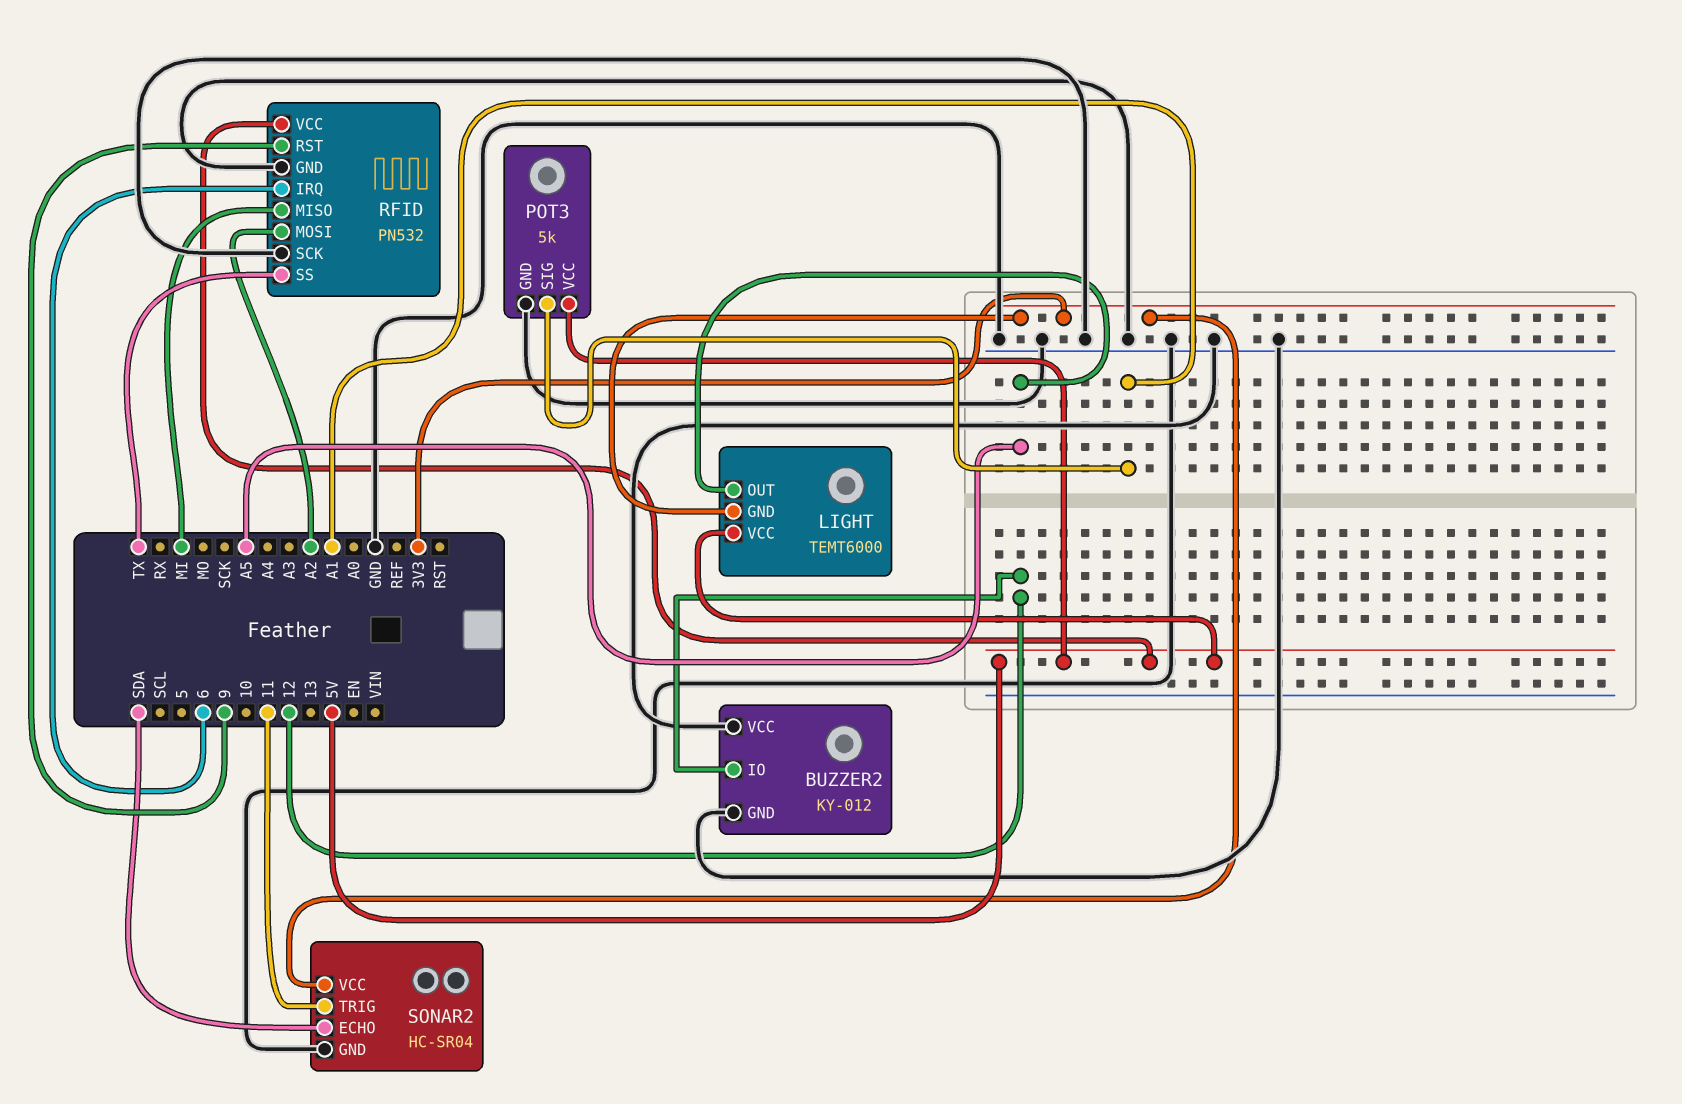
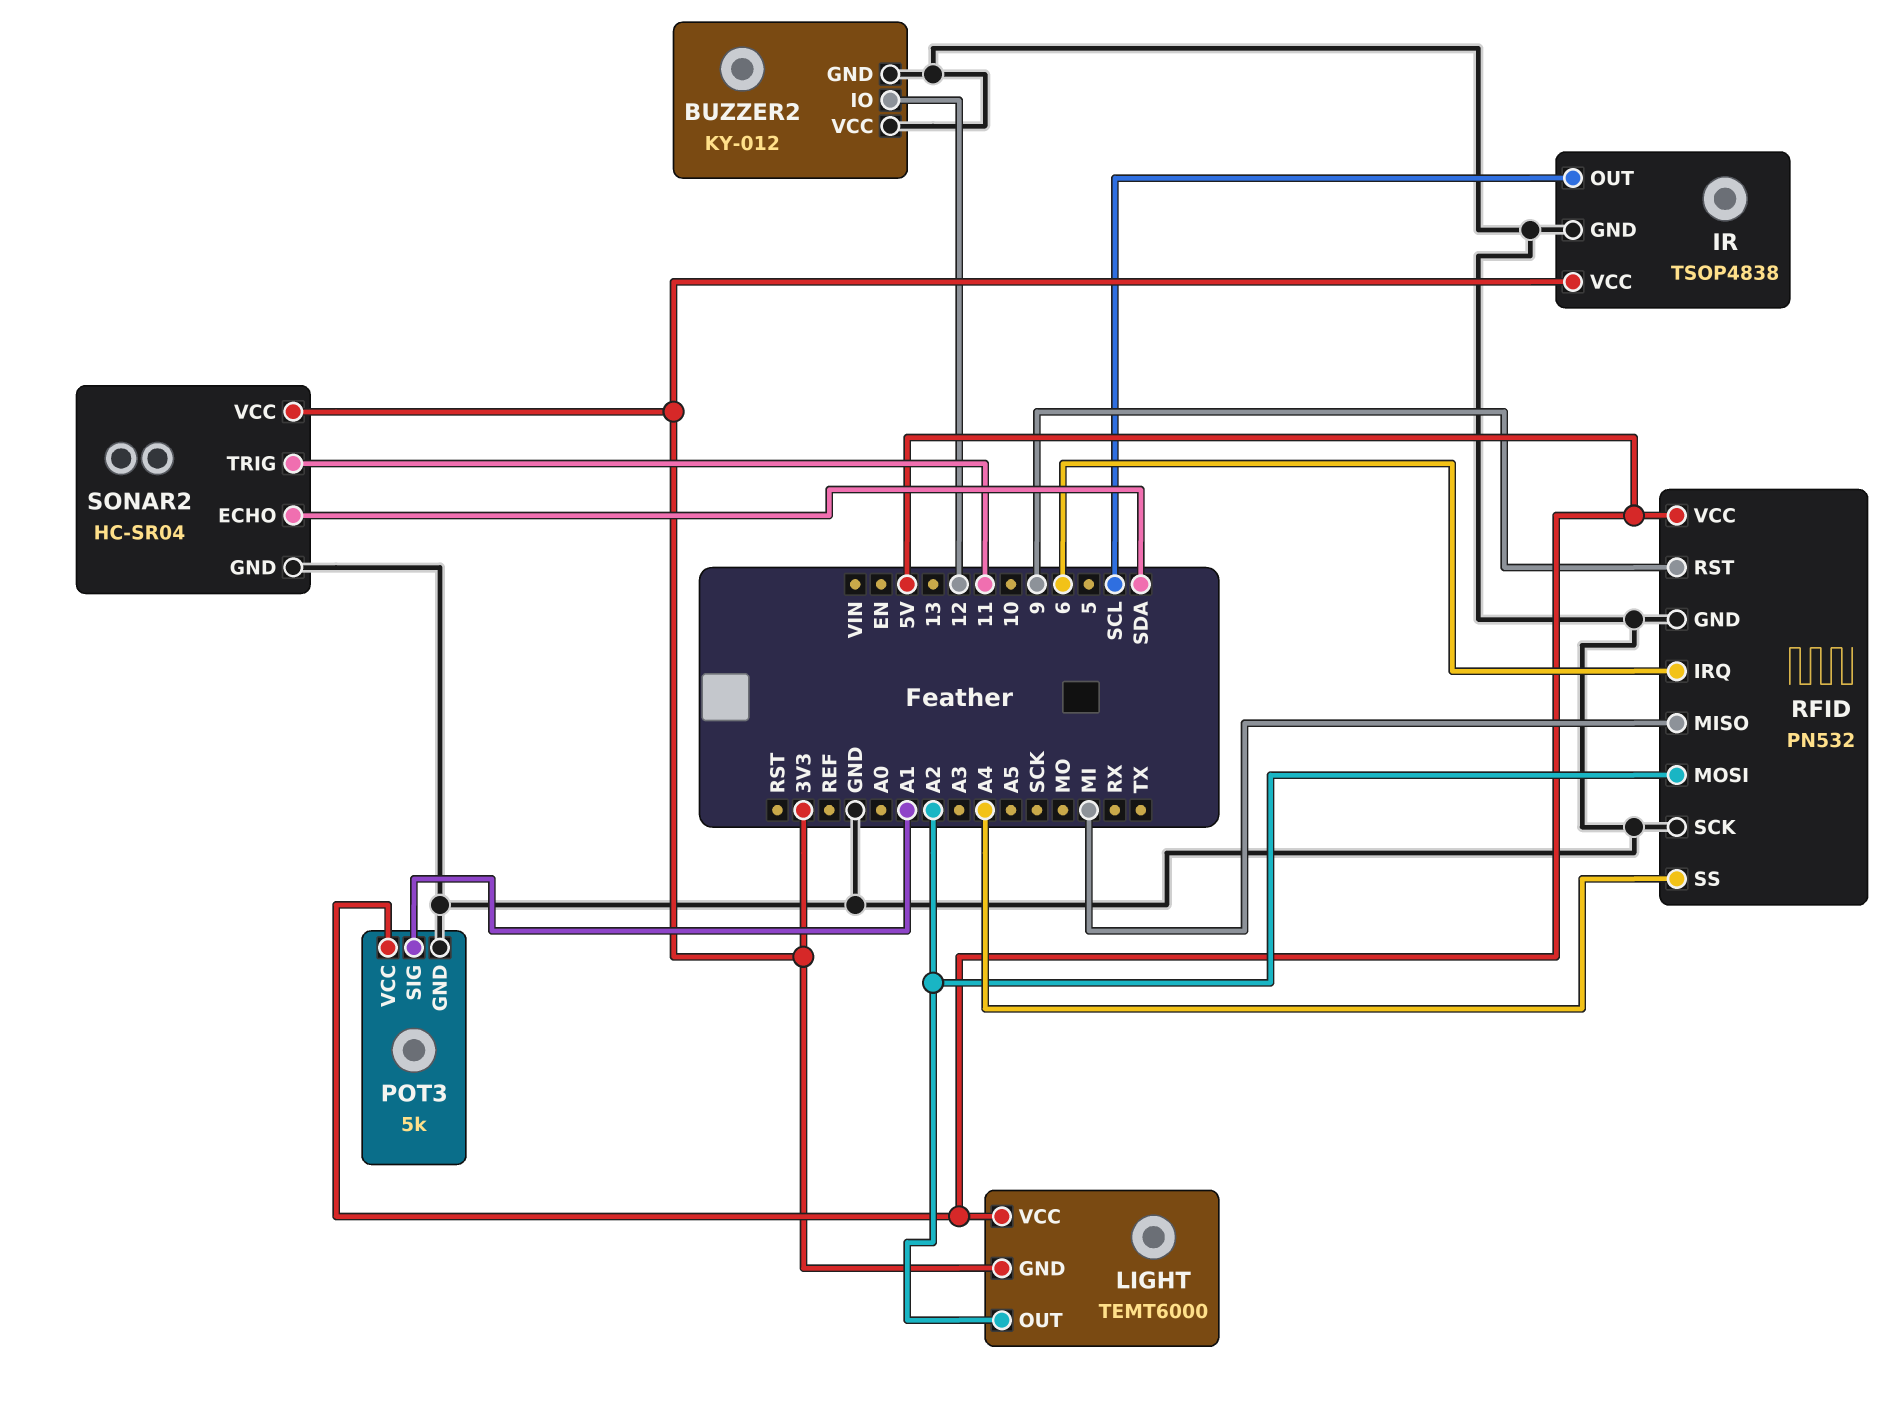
IR: none -> TSOP4838
IR pin GND: none -> GND
IR pin OUT: none -> SCL
IR pin VCC: none -> 3V3
LIGHT pin OUT: A5 -> A2
RFID pin SS: TX -> A4

